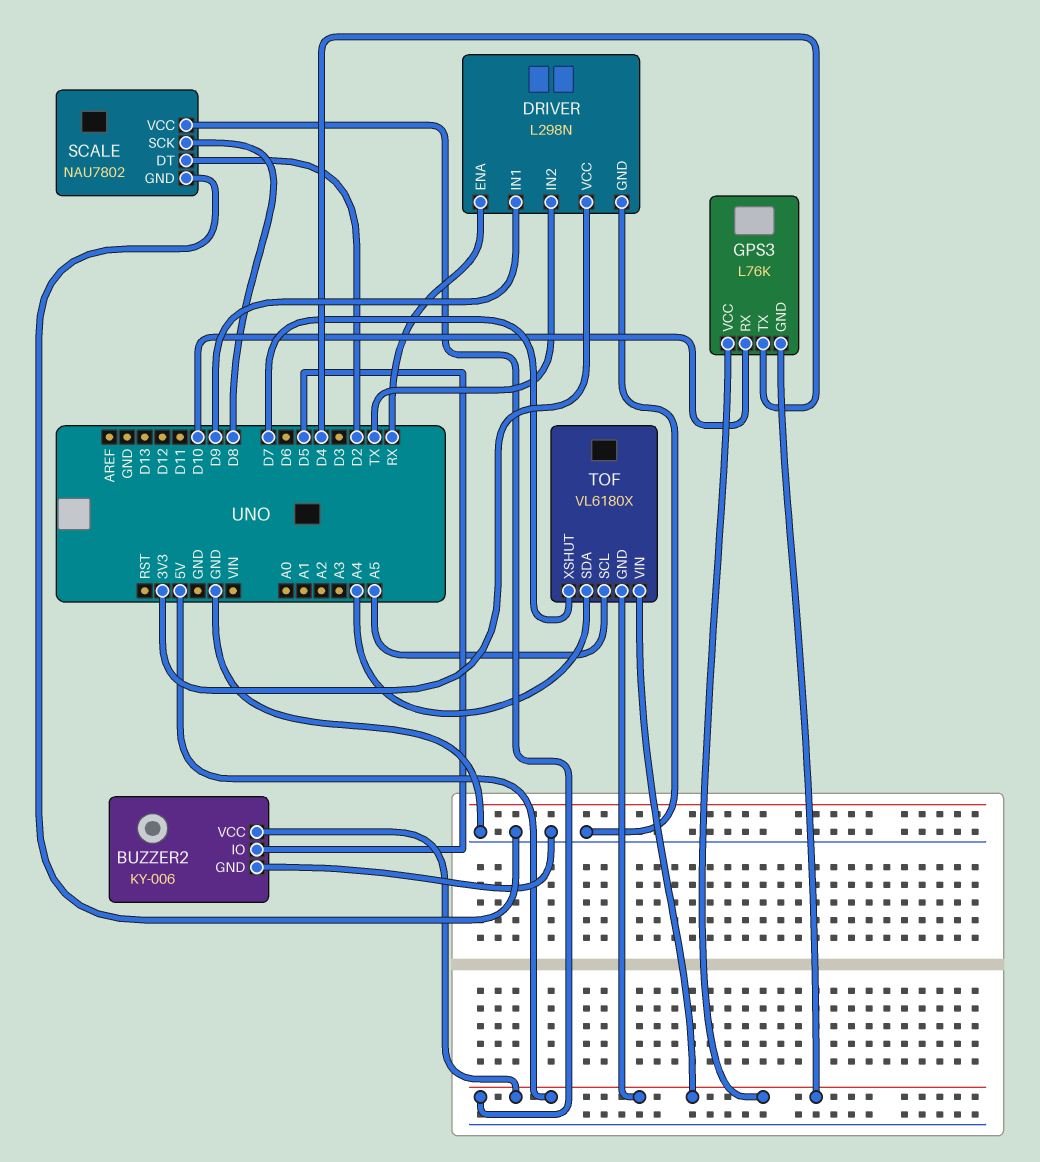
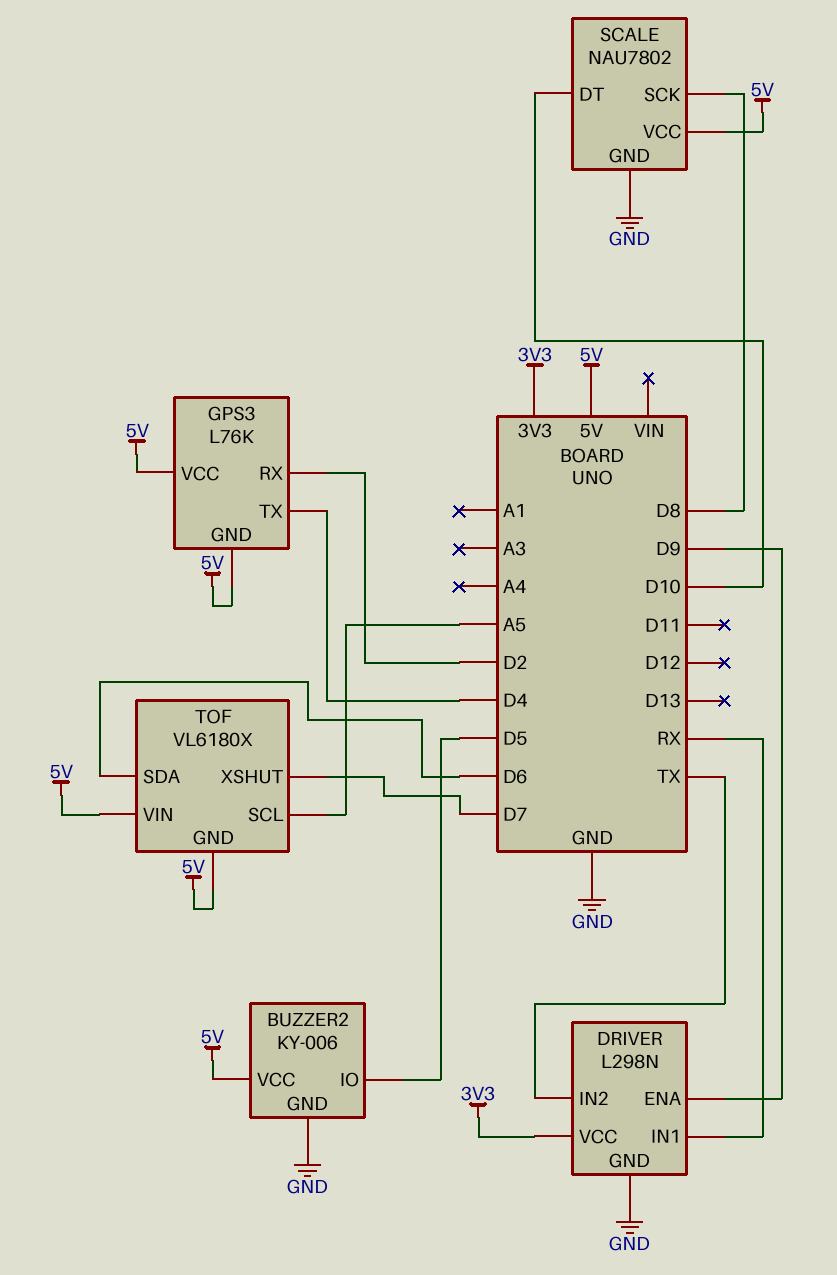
DRIVER pin ENA: RX -> D9
DRIVER pin IN1: D9 -> RX
GPS3 pin RX: D10 -> D2
SCALE pin DT: D2 -> D10
TOF pin SDA: A4 -> D6

